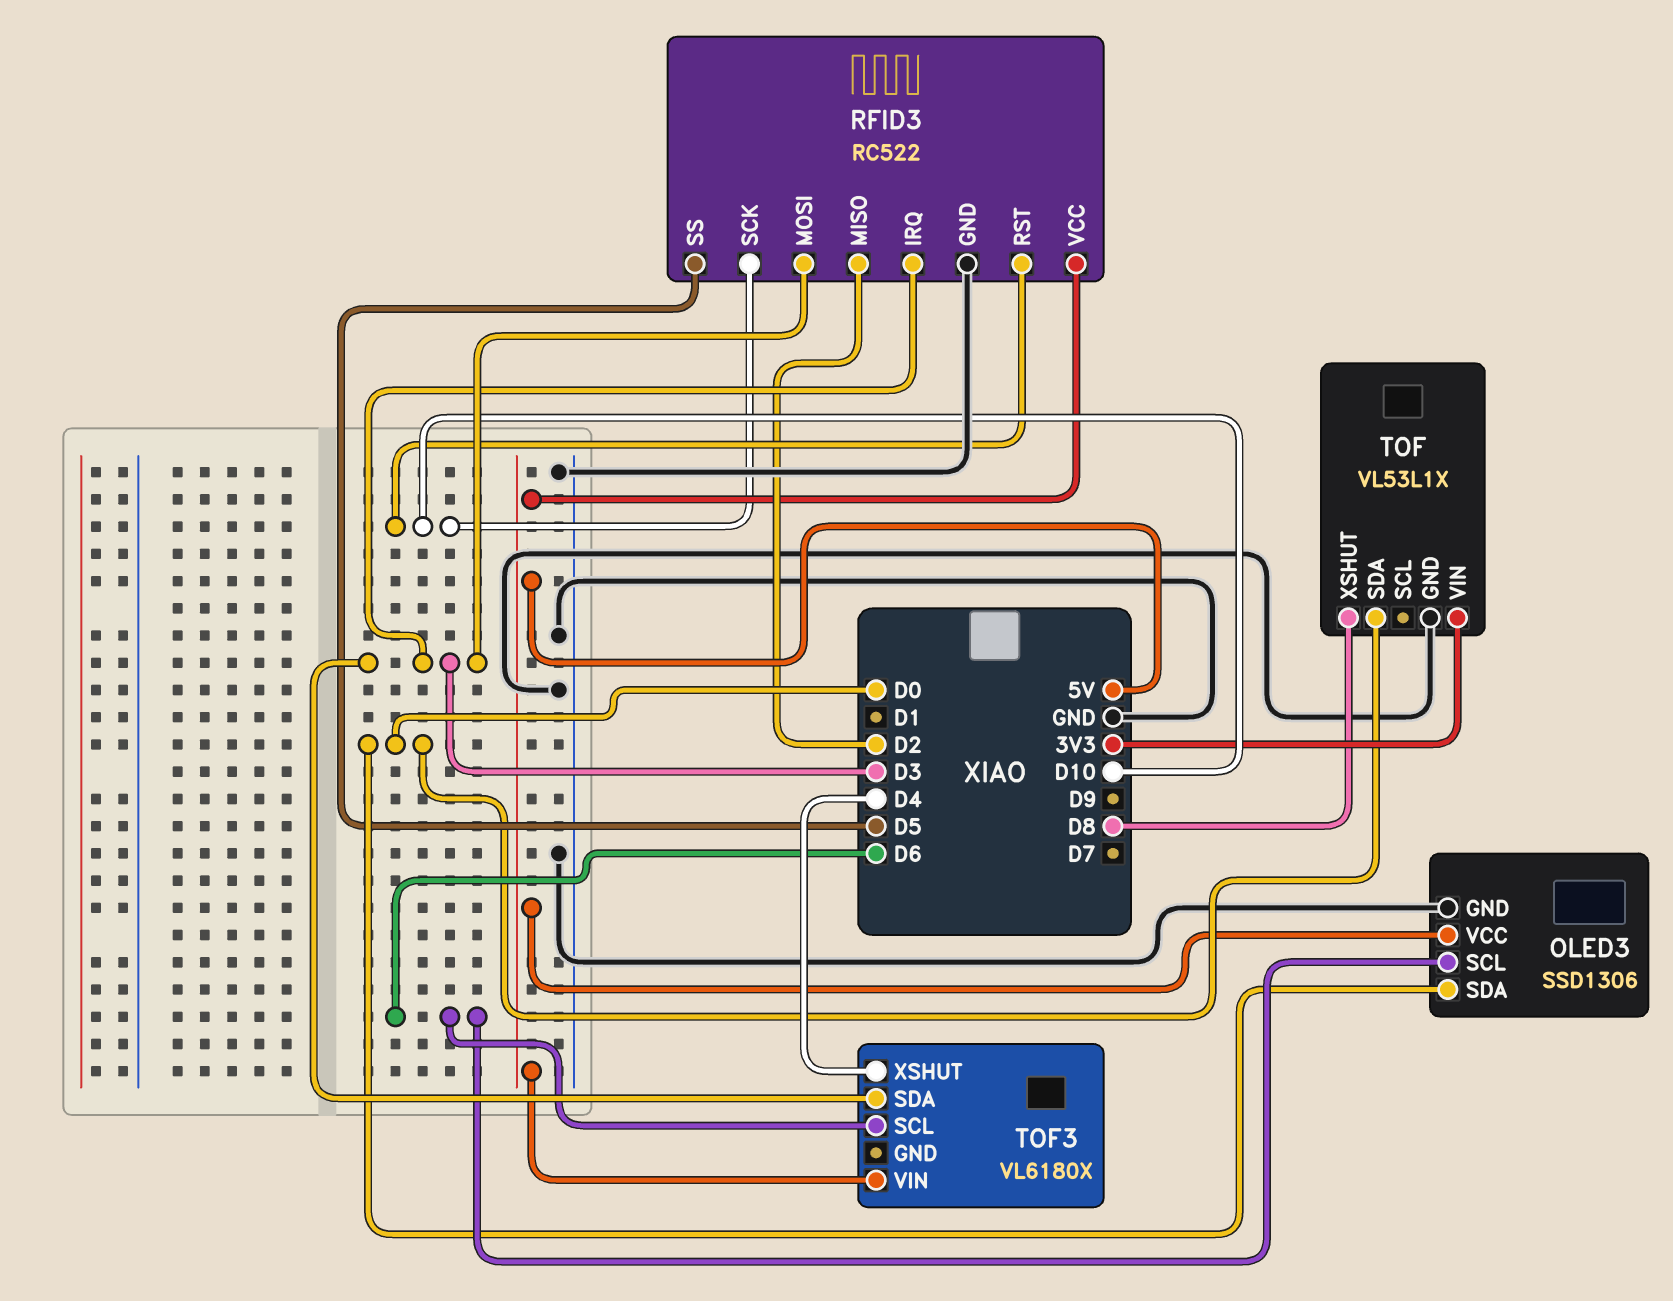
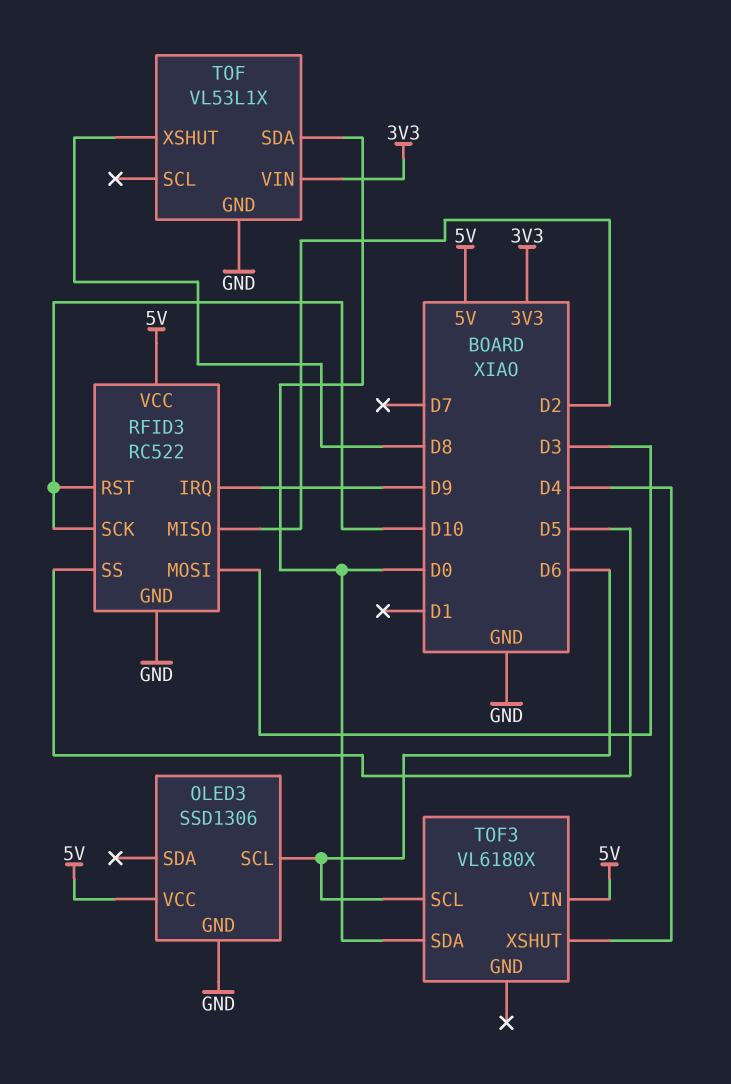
OLED3 pin SDA: D0 -> none
RFID3 pin IRQ: D3 -> D9
TOF3 pin SDA: D3 -> D0

